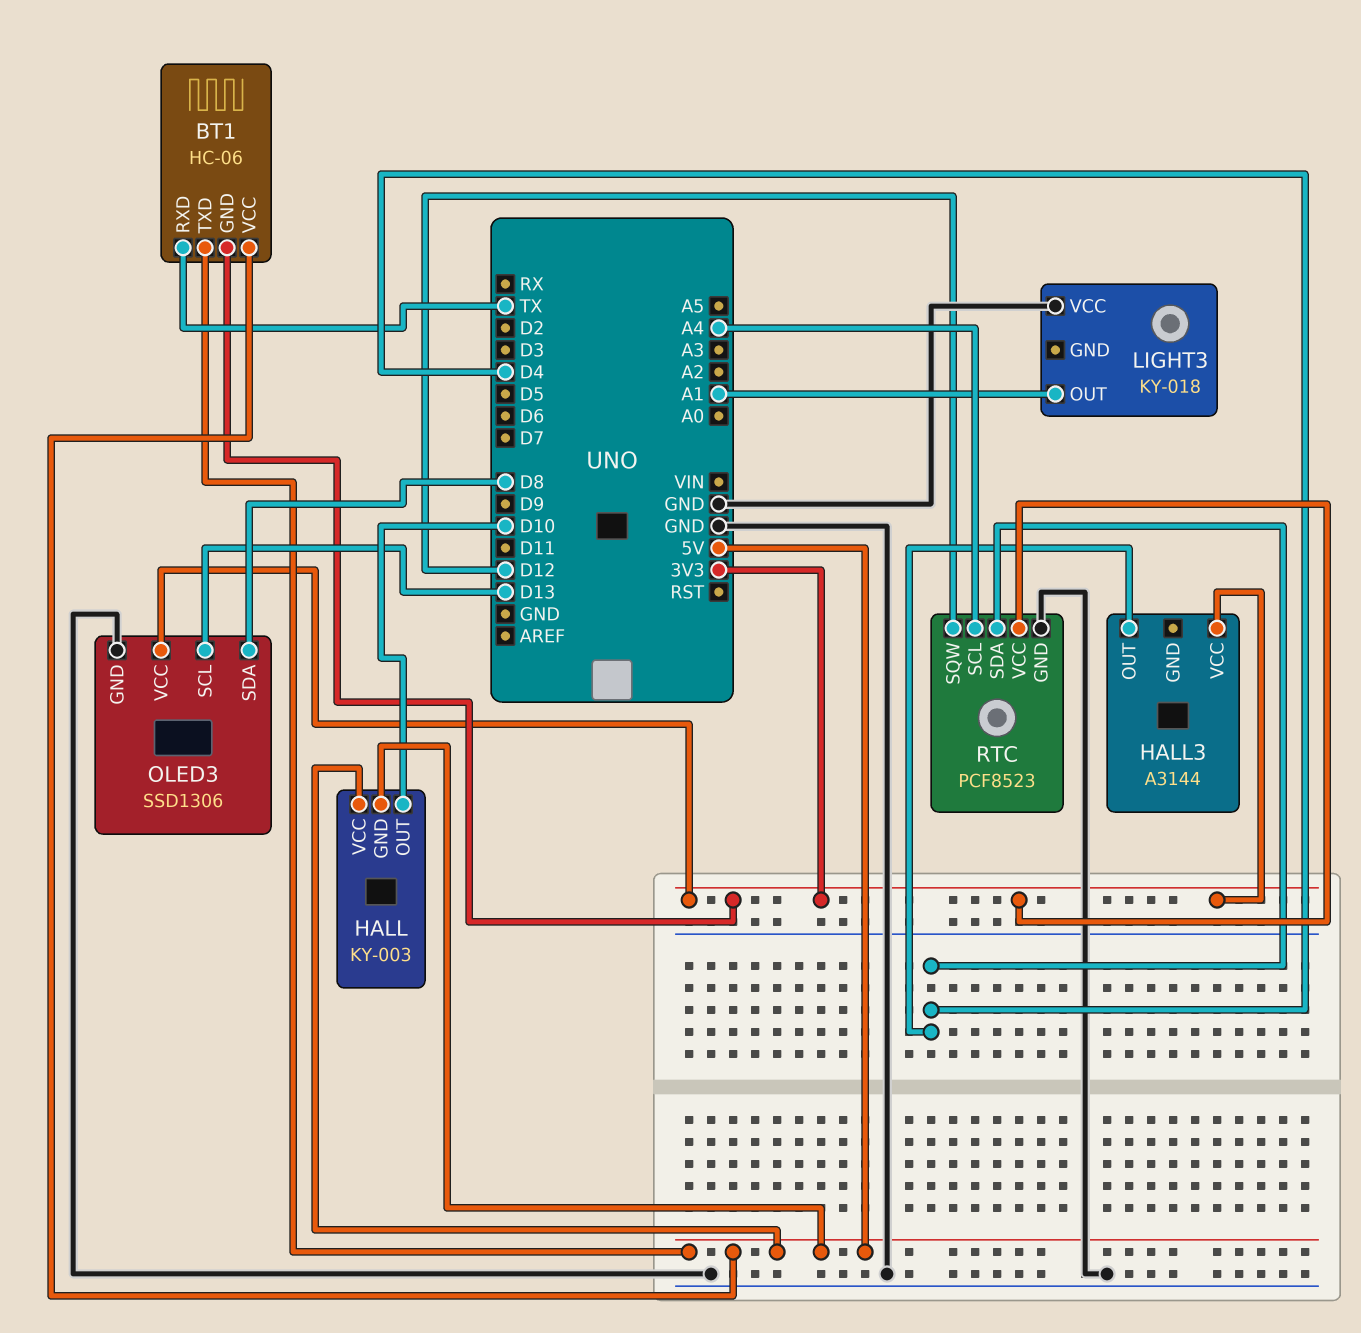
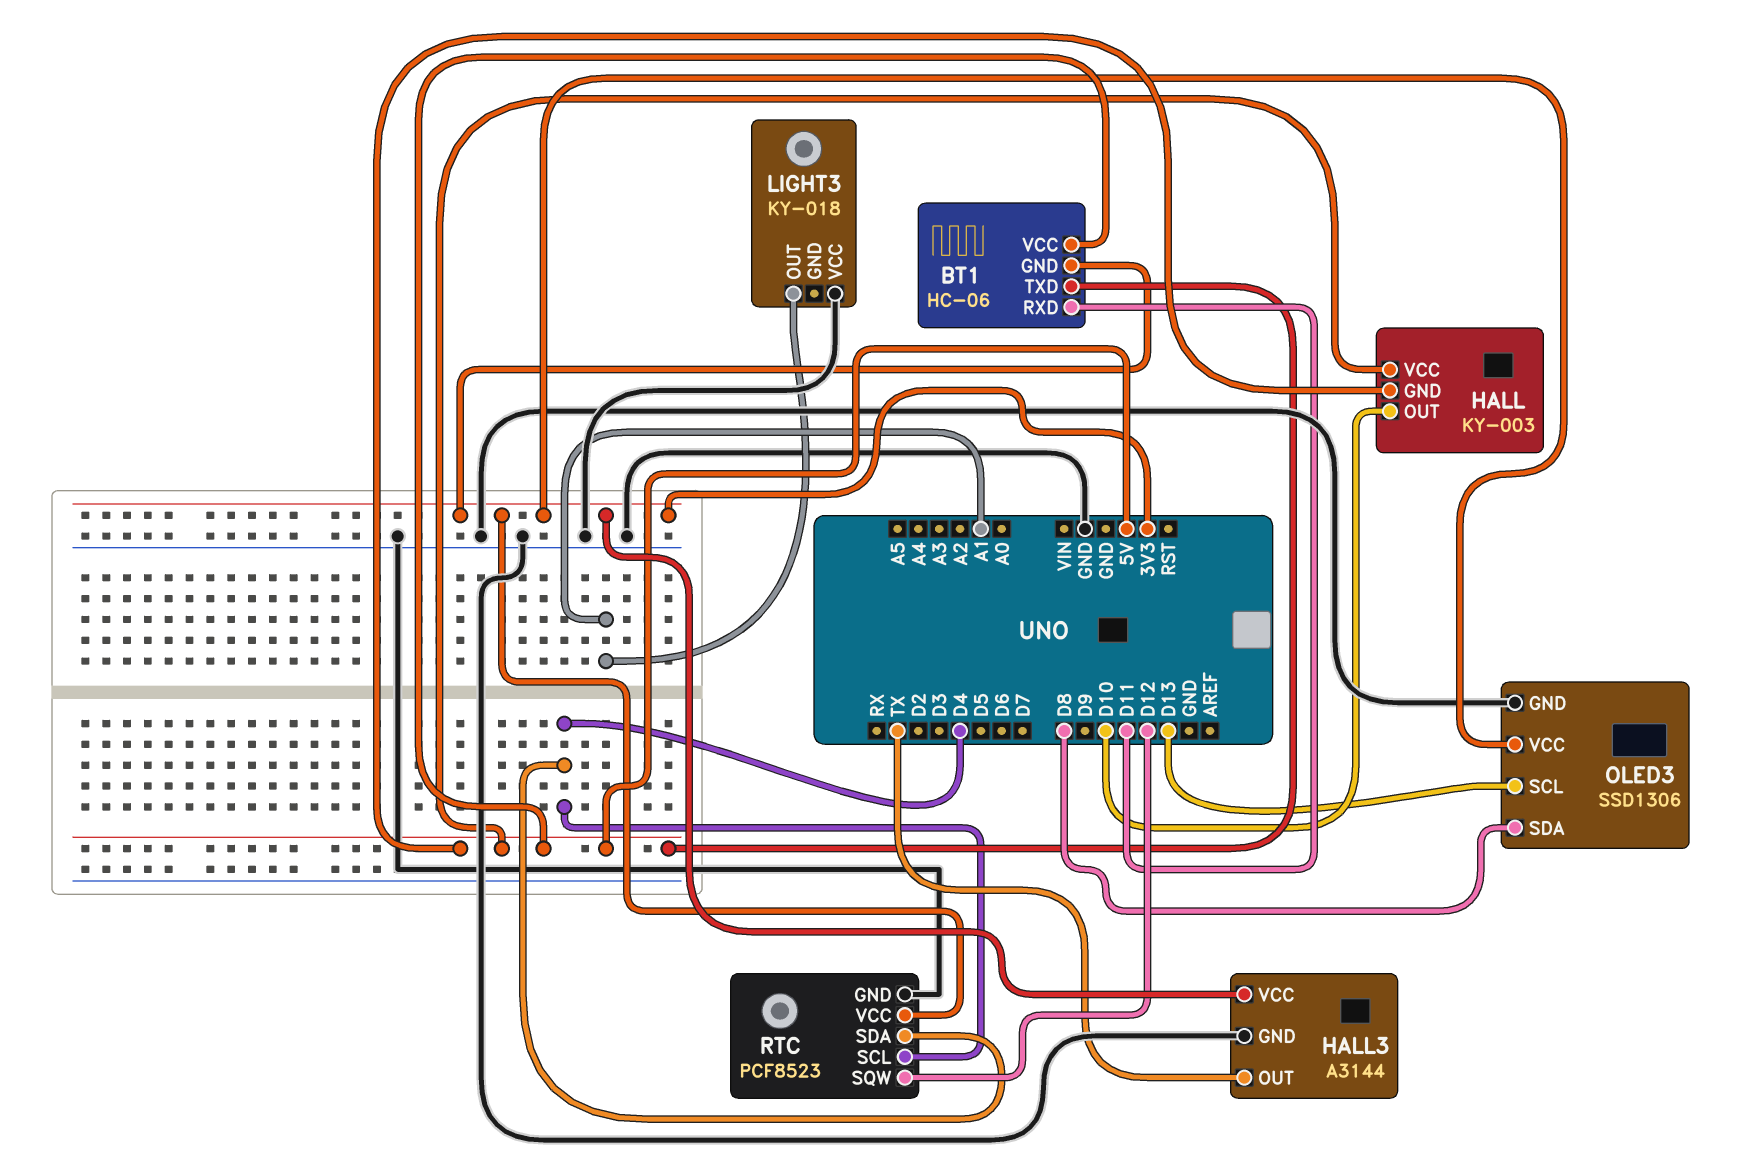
BT1 pin RXD: TX -> D11
HALL3 pin GND: none -> GND
HALL3 pin OUT: D4 -> TX
RTC pin SCL: A4 -> D4

